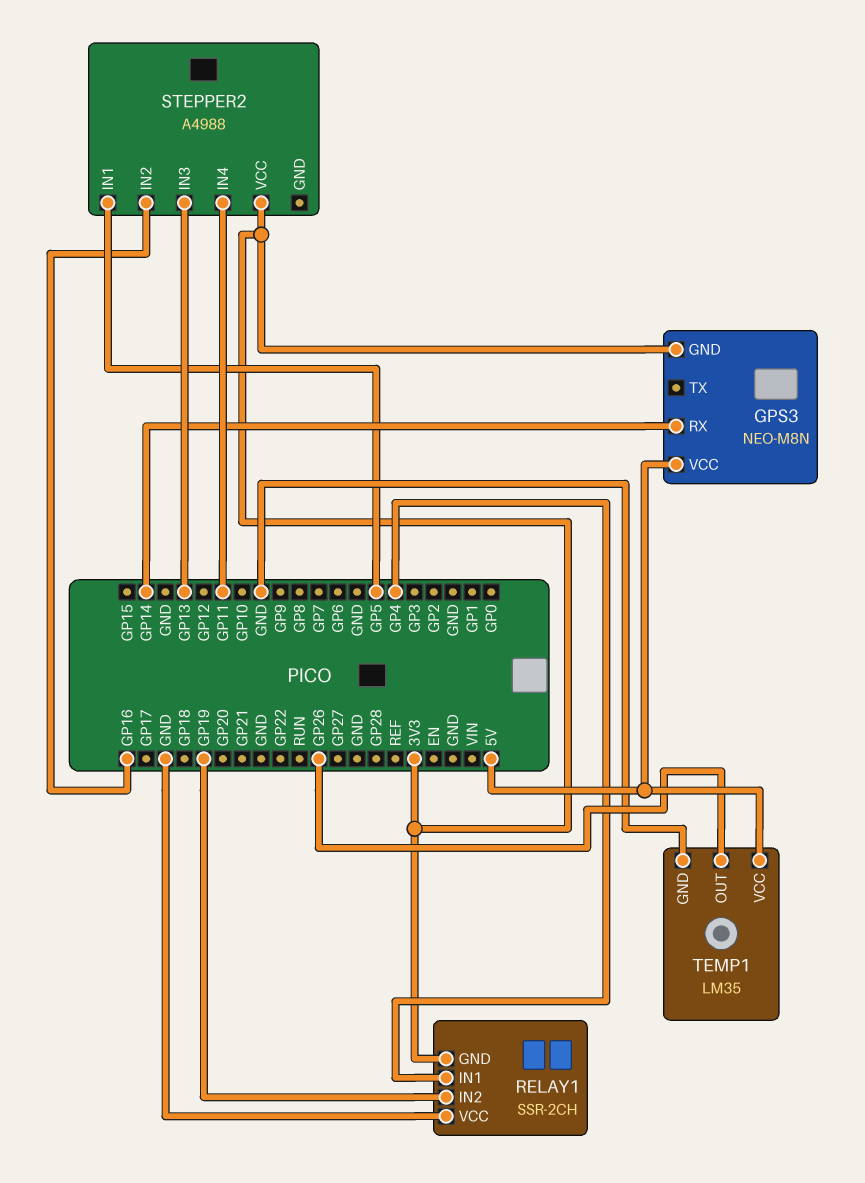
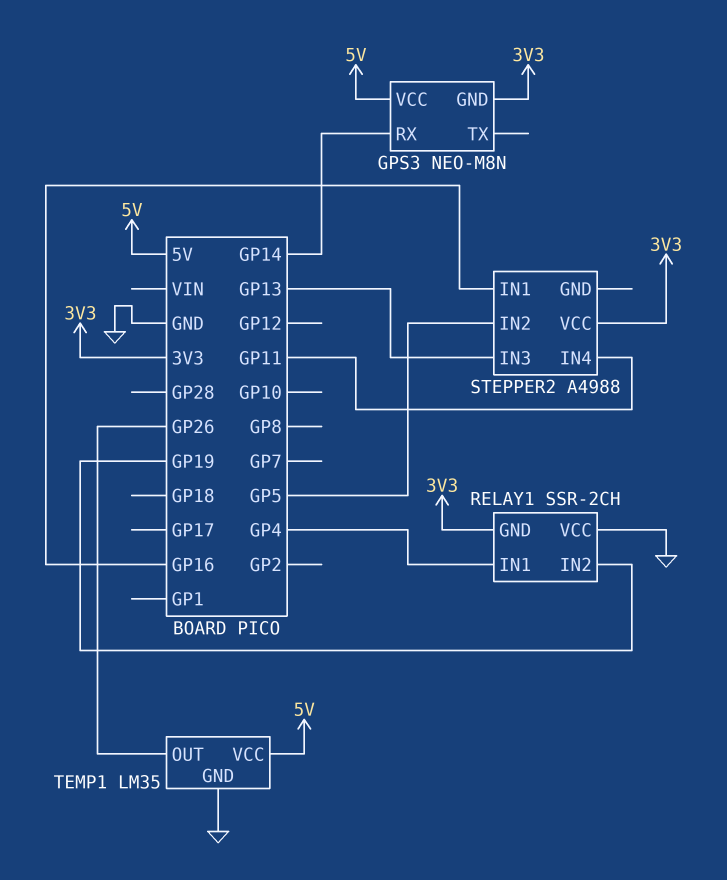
STEPPER2 pin IN1: GP5 -> GP16
STEPPER2 pin IN2: GP16 -> GP5

